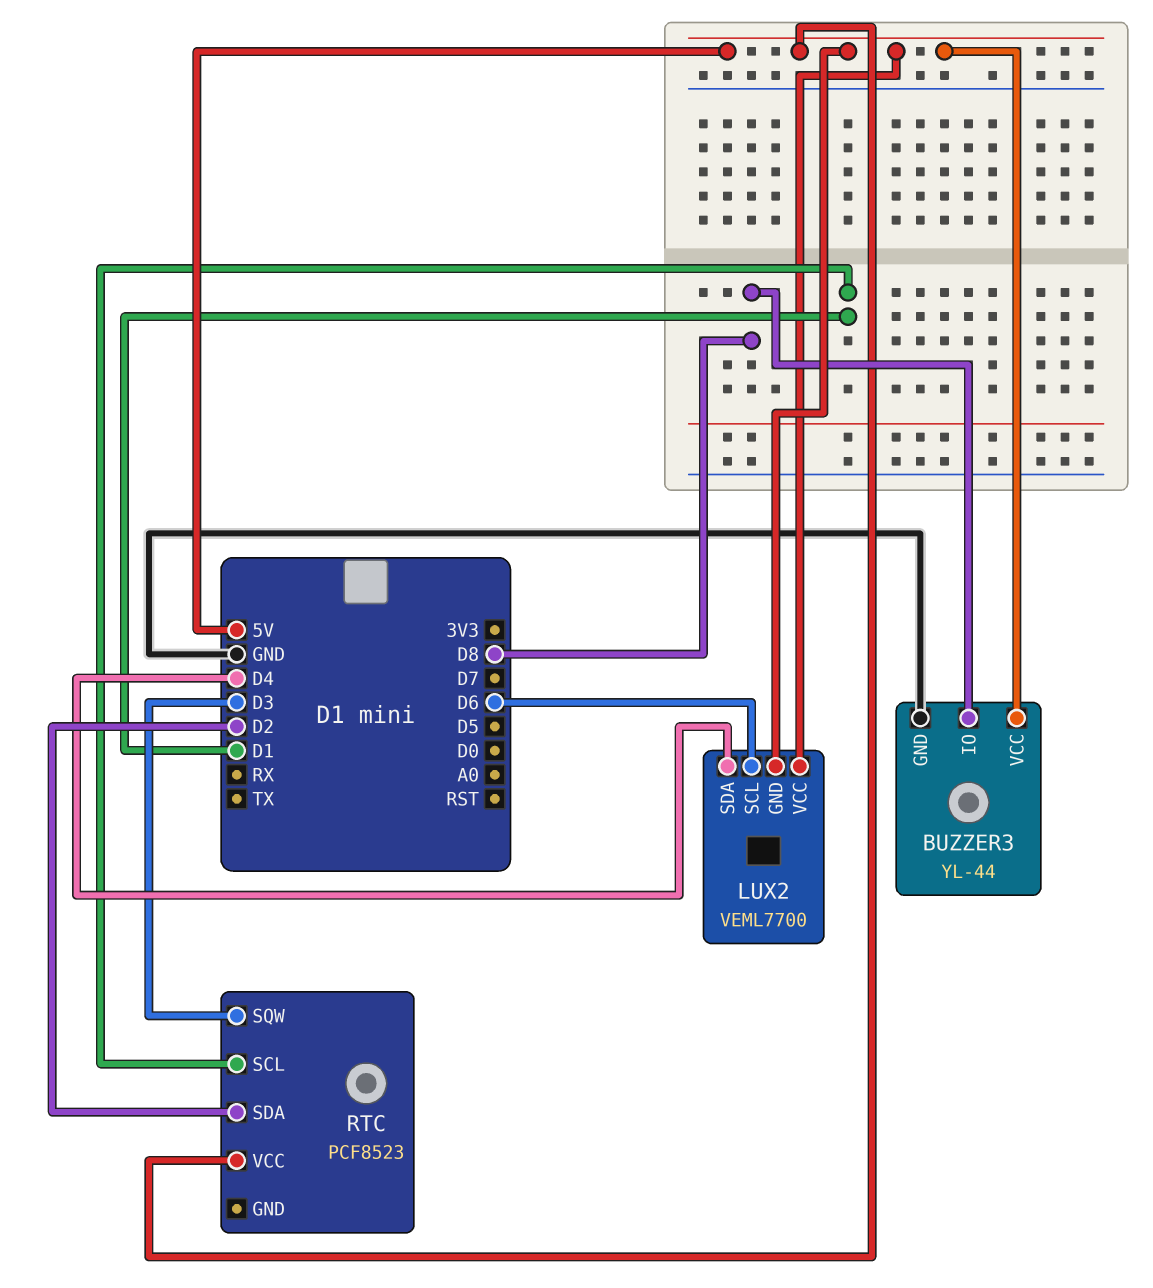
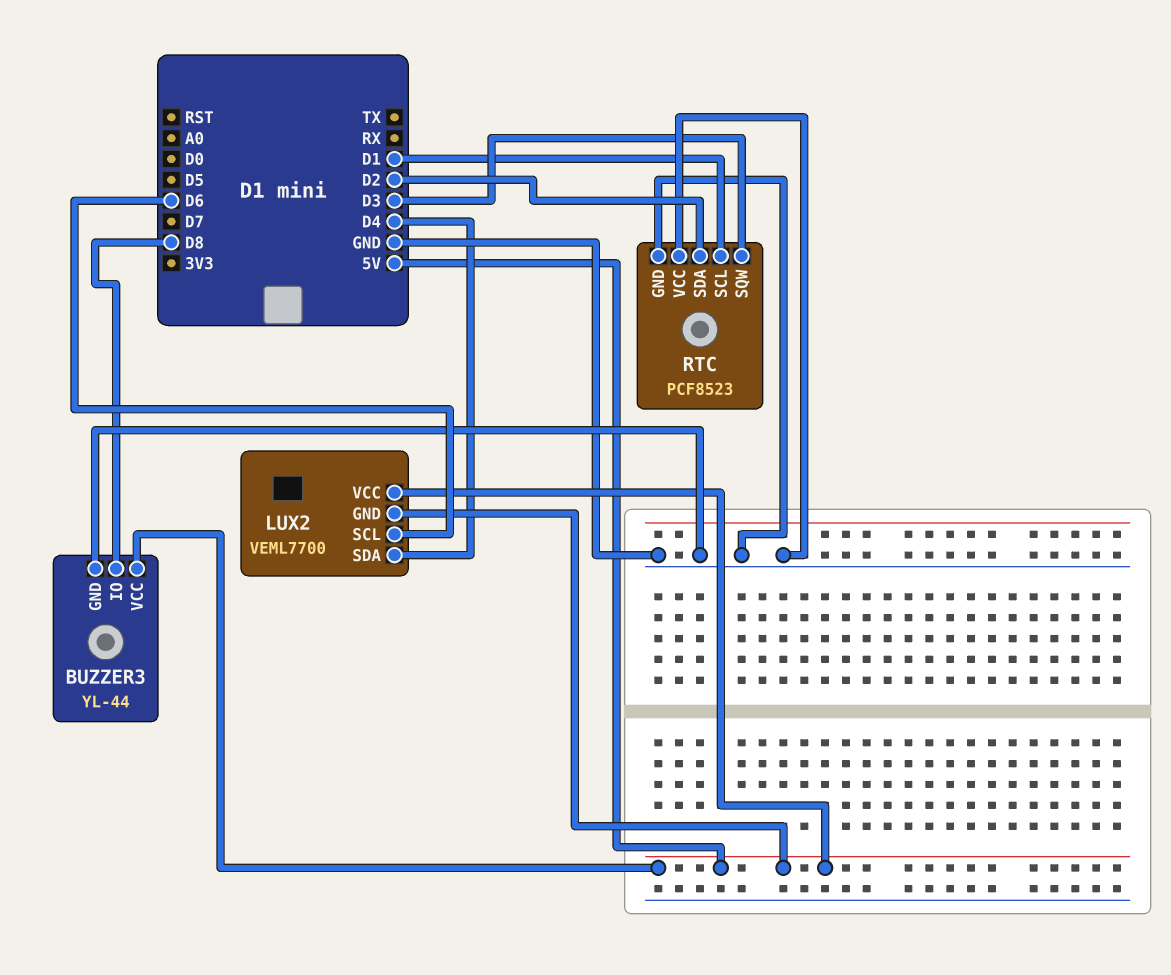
RTC pin GND: none -> GND
RTC pin VCC: 5V -> GND

